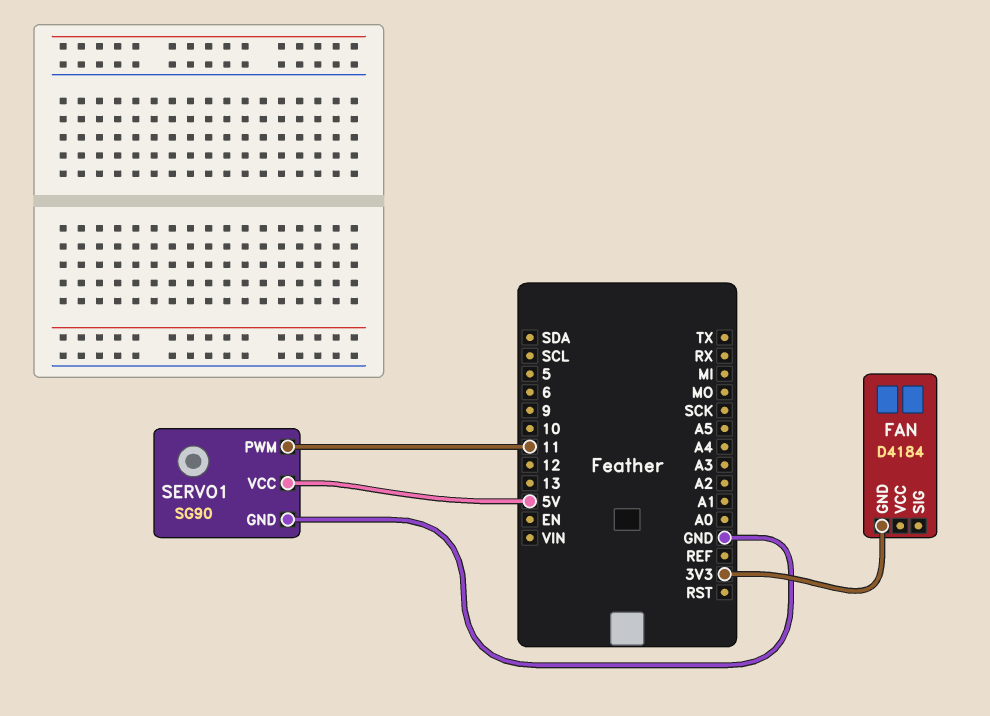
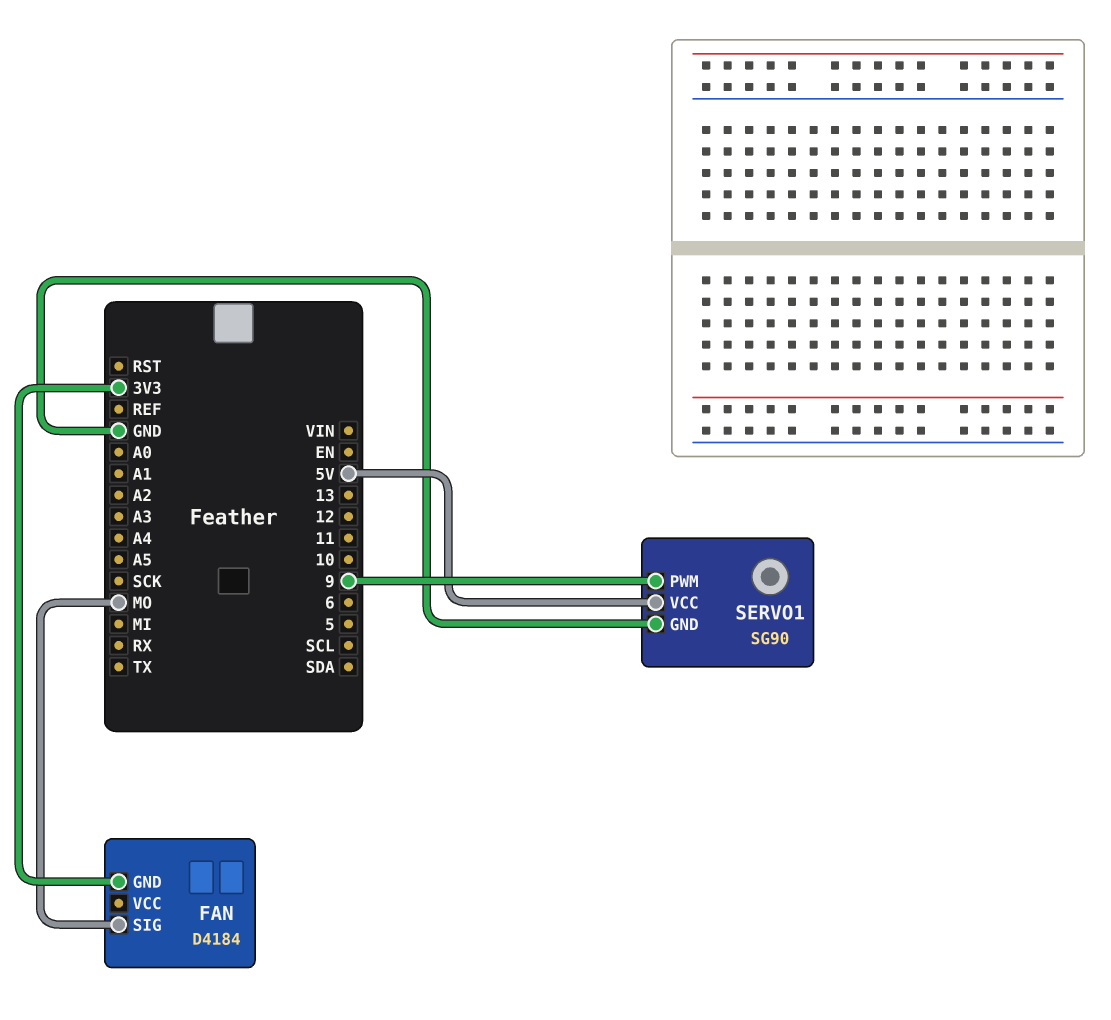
FAN pin SIG: none -> MO
SERVO1 pin PWM: 11 -> 9

